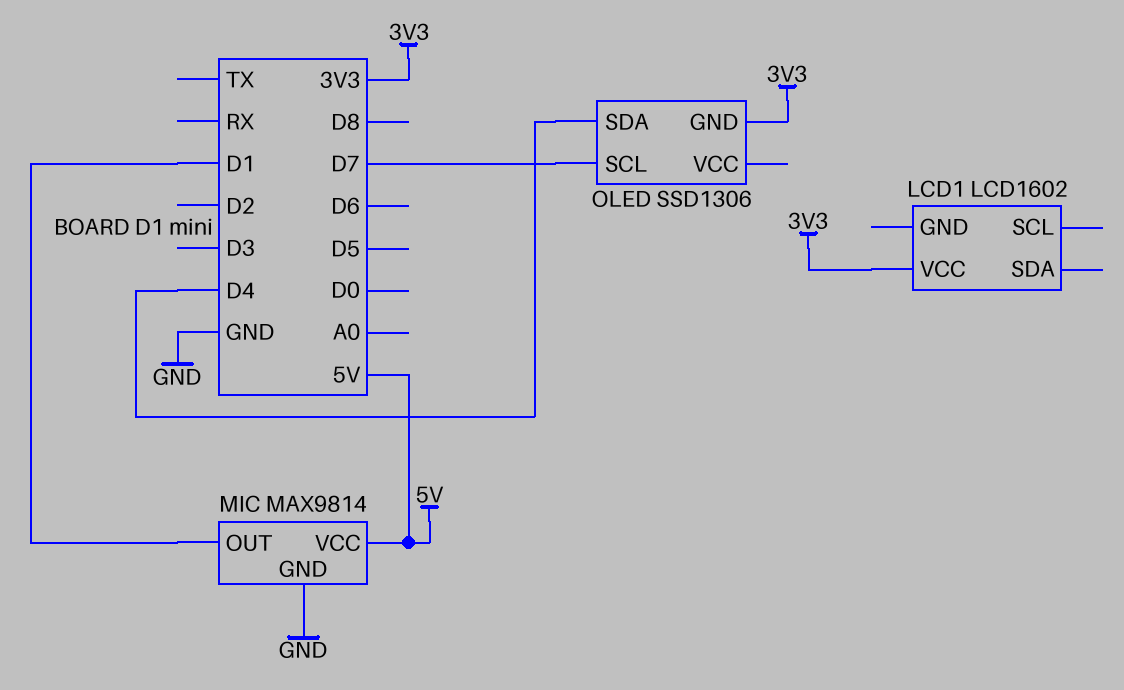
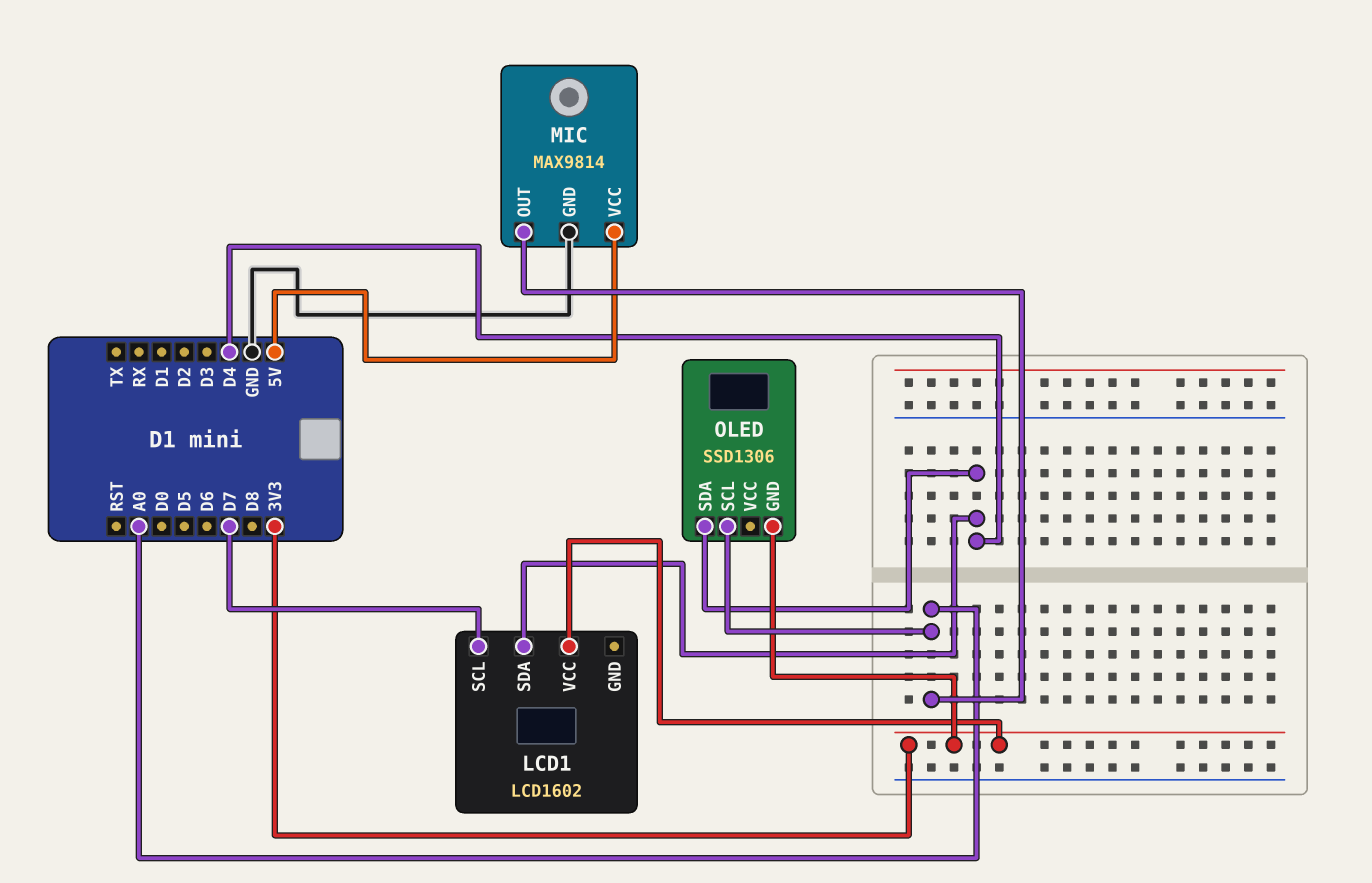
LCD1 pin SCL: none -> D7
LCD1 pin SDA: none -> D4
MIC pin OUT: D1 -> A0
OLED pin SCL: D7 -> A0

